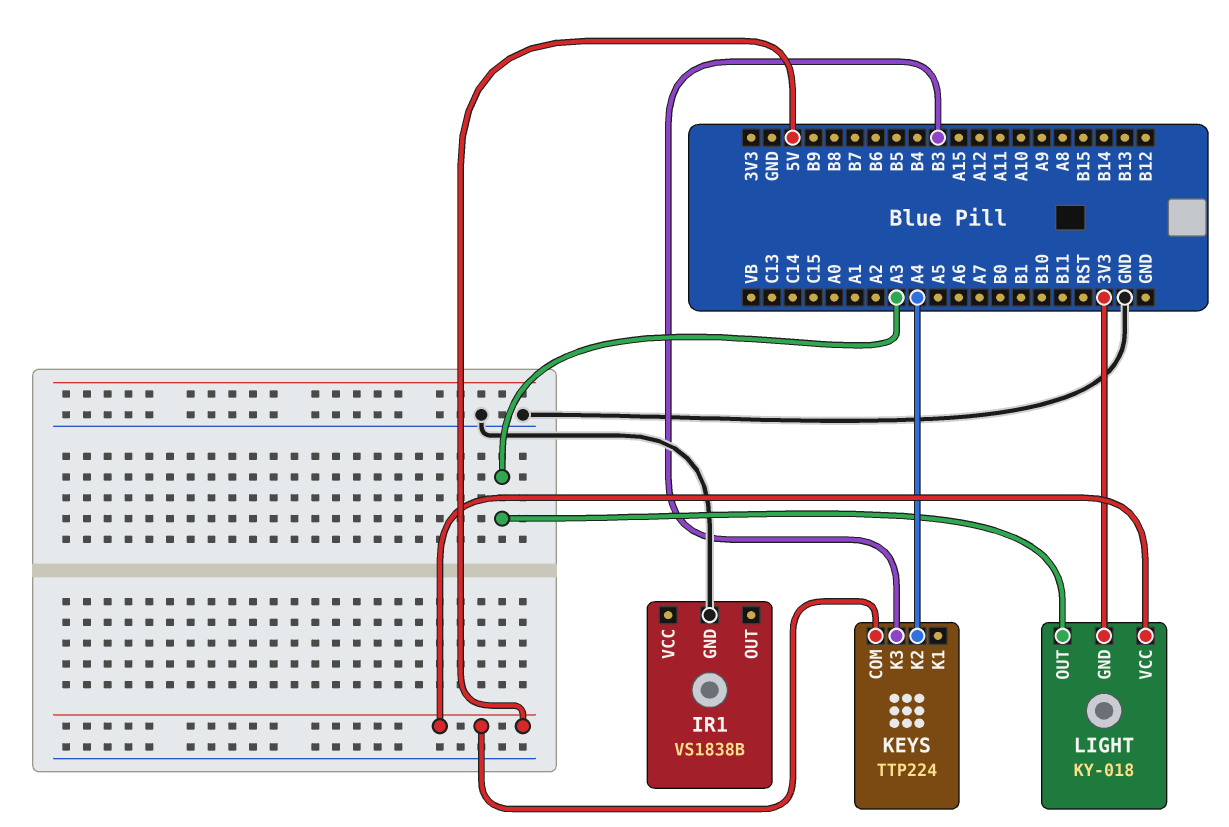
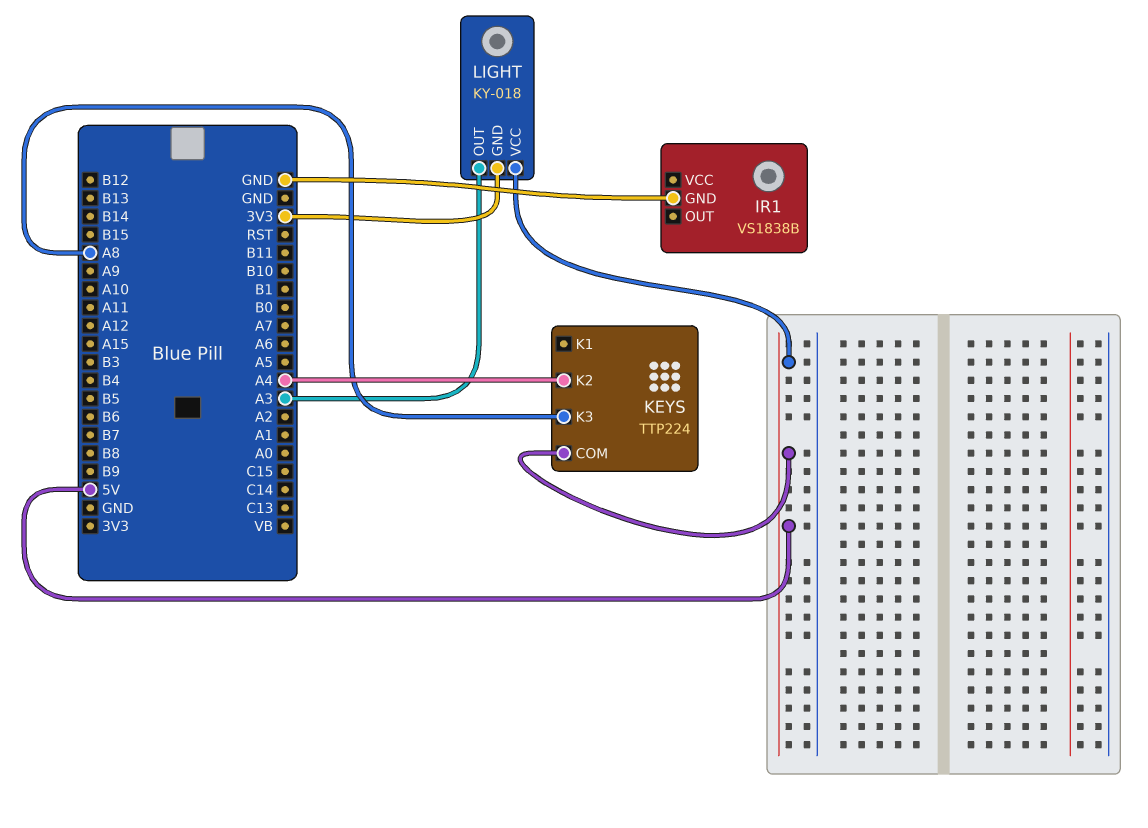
KEYS pin K3: B3 -> A8

